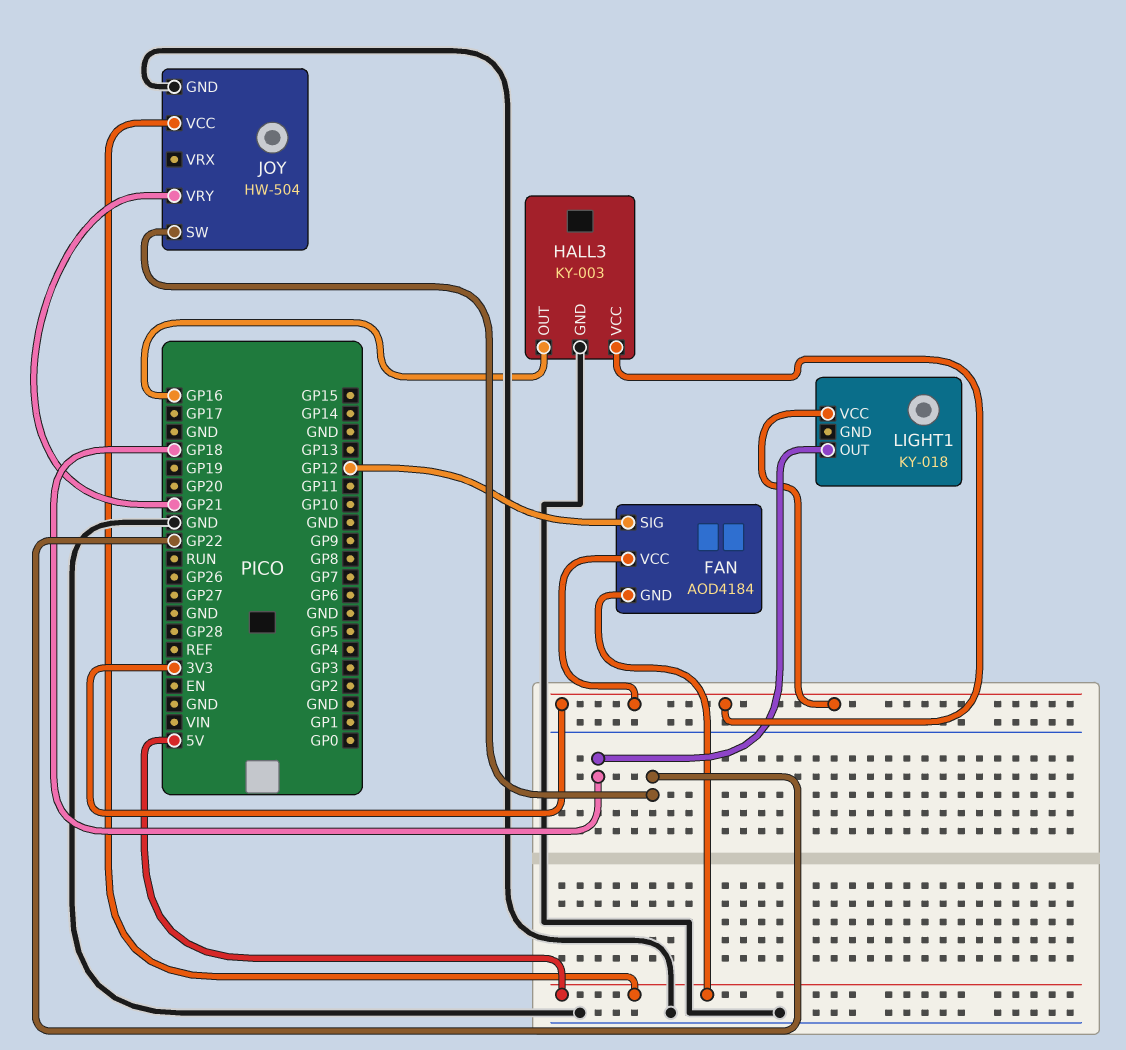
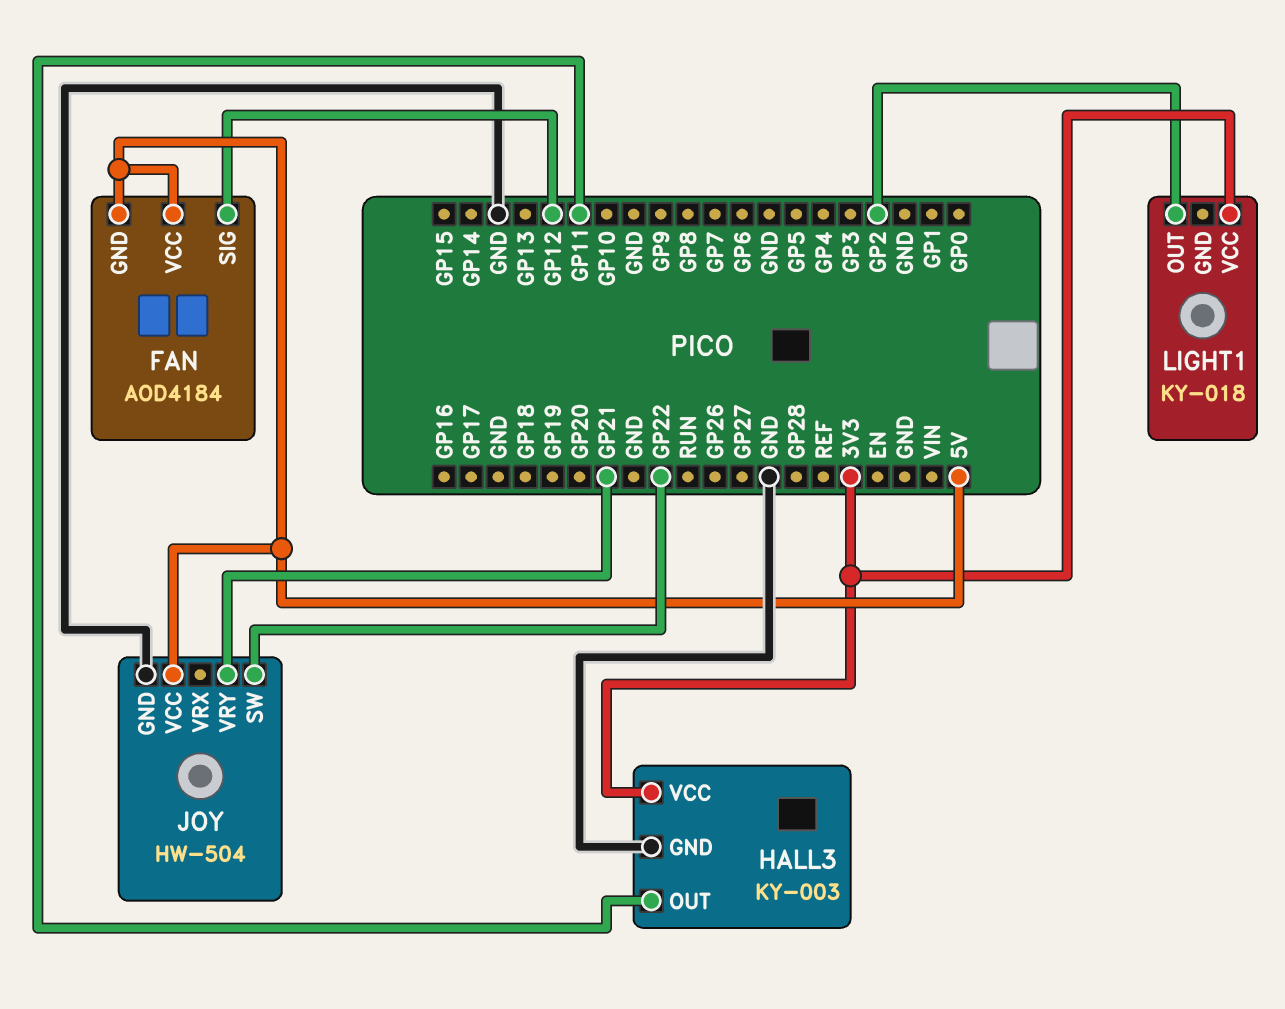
FAN pin VCC: 3V3 -> 5V
HALL3 pin OUT: GP16 -> GP11
LIGHT1 pin OUT: GP18 -> GP2

